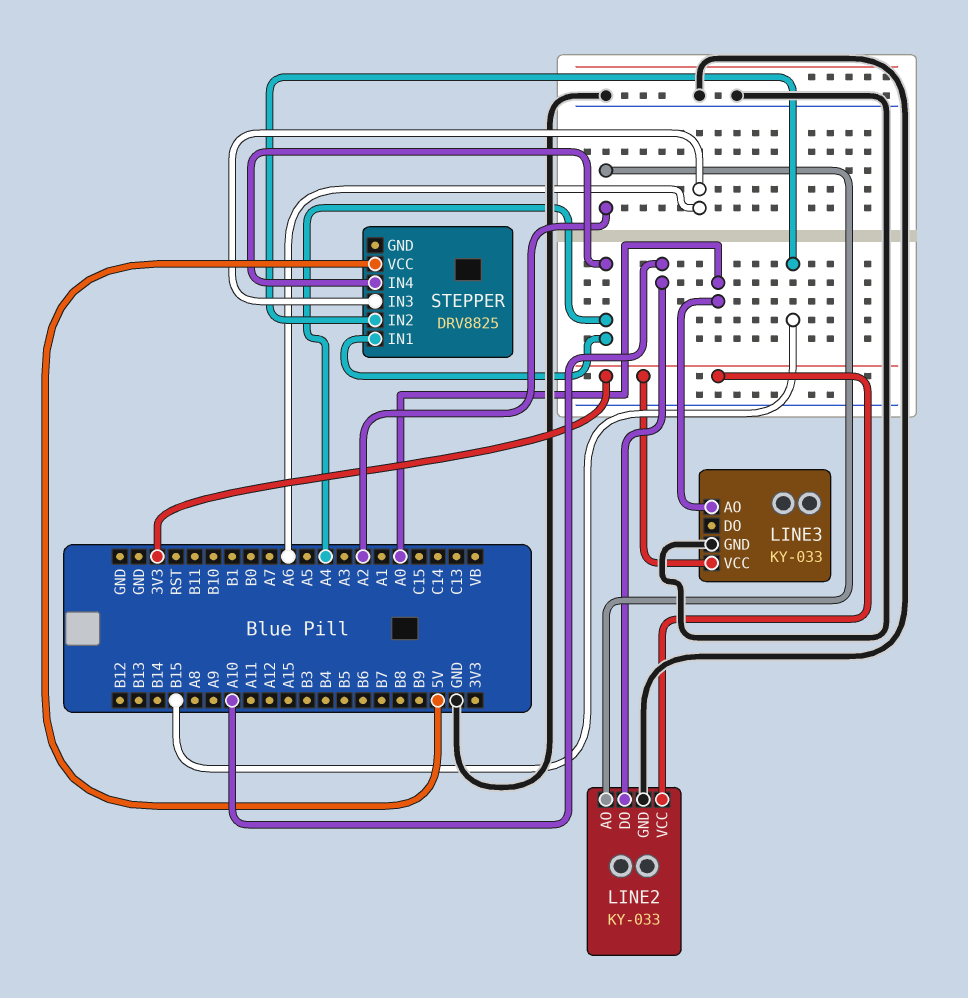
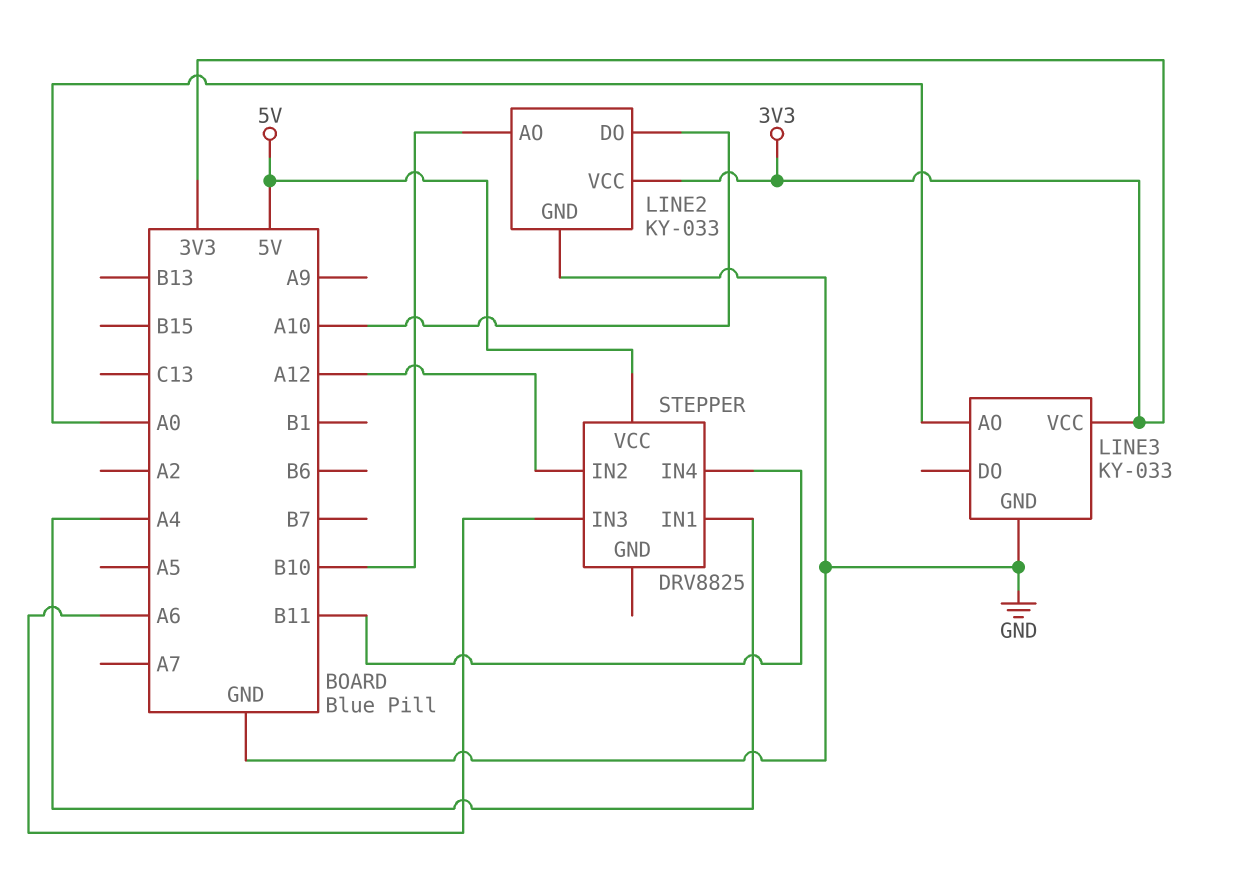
LINE2 pin AO: A2 -> B10
STEPPER pin IN2: B15 -> A12
STEPPER pin IN4: A4 -> B11

